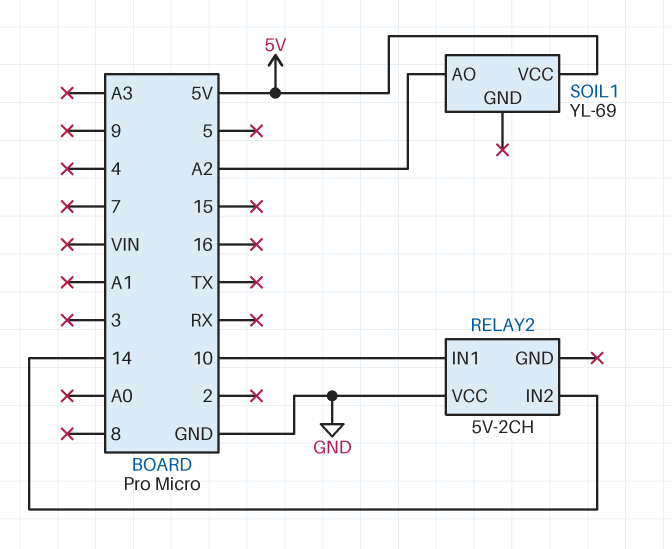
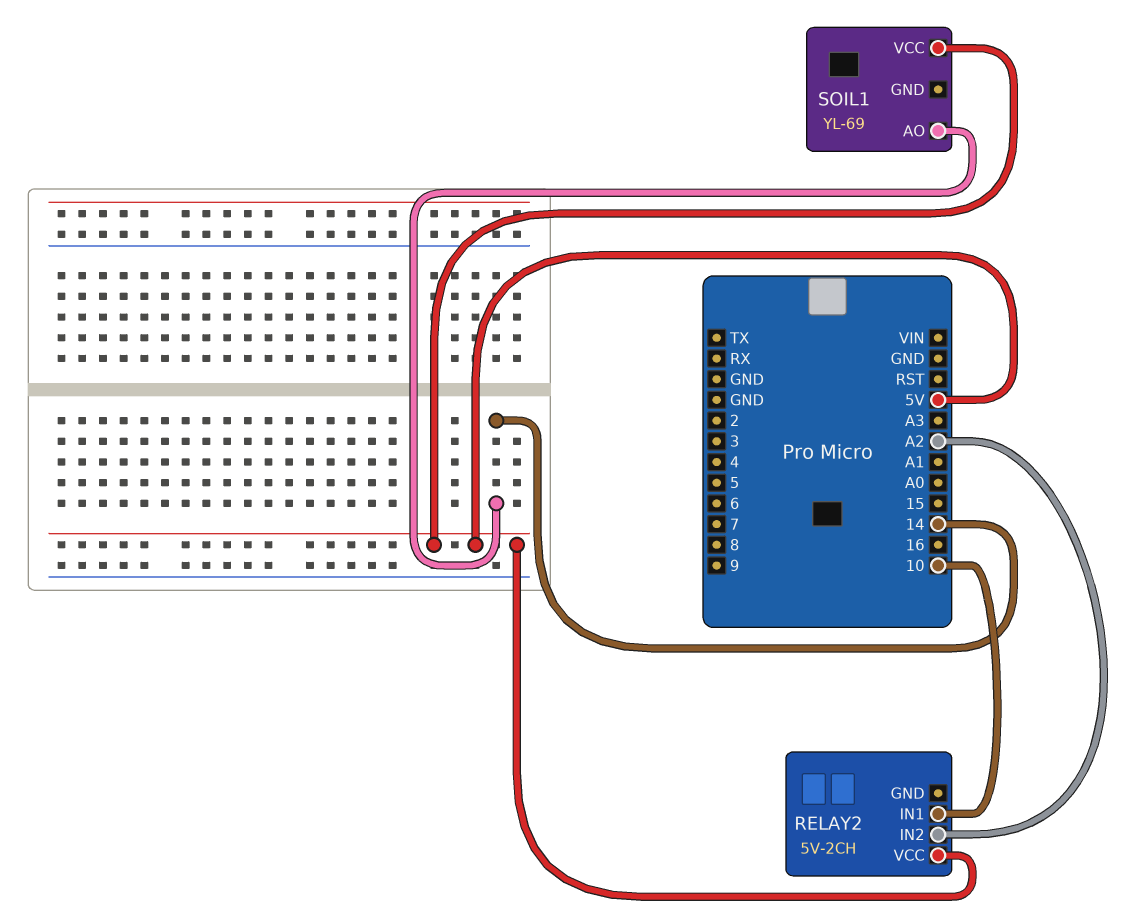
RELAY2 pin IN2: 14 -> A2
RELAY2 pin VCC: GND -> 5V
SOIL1 pin AO: A2 -> 14

